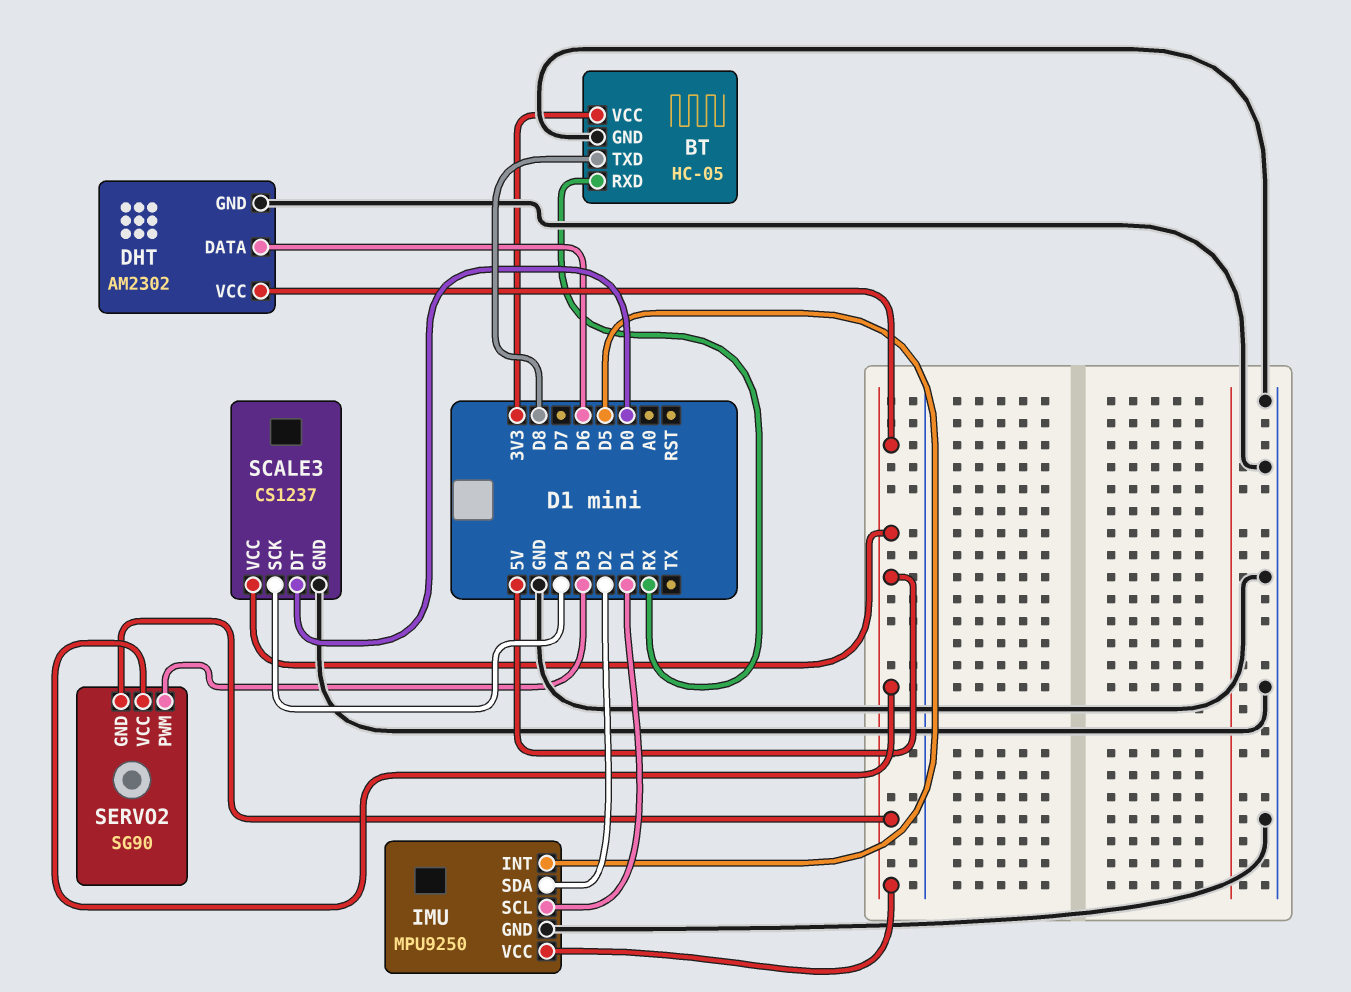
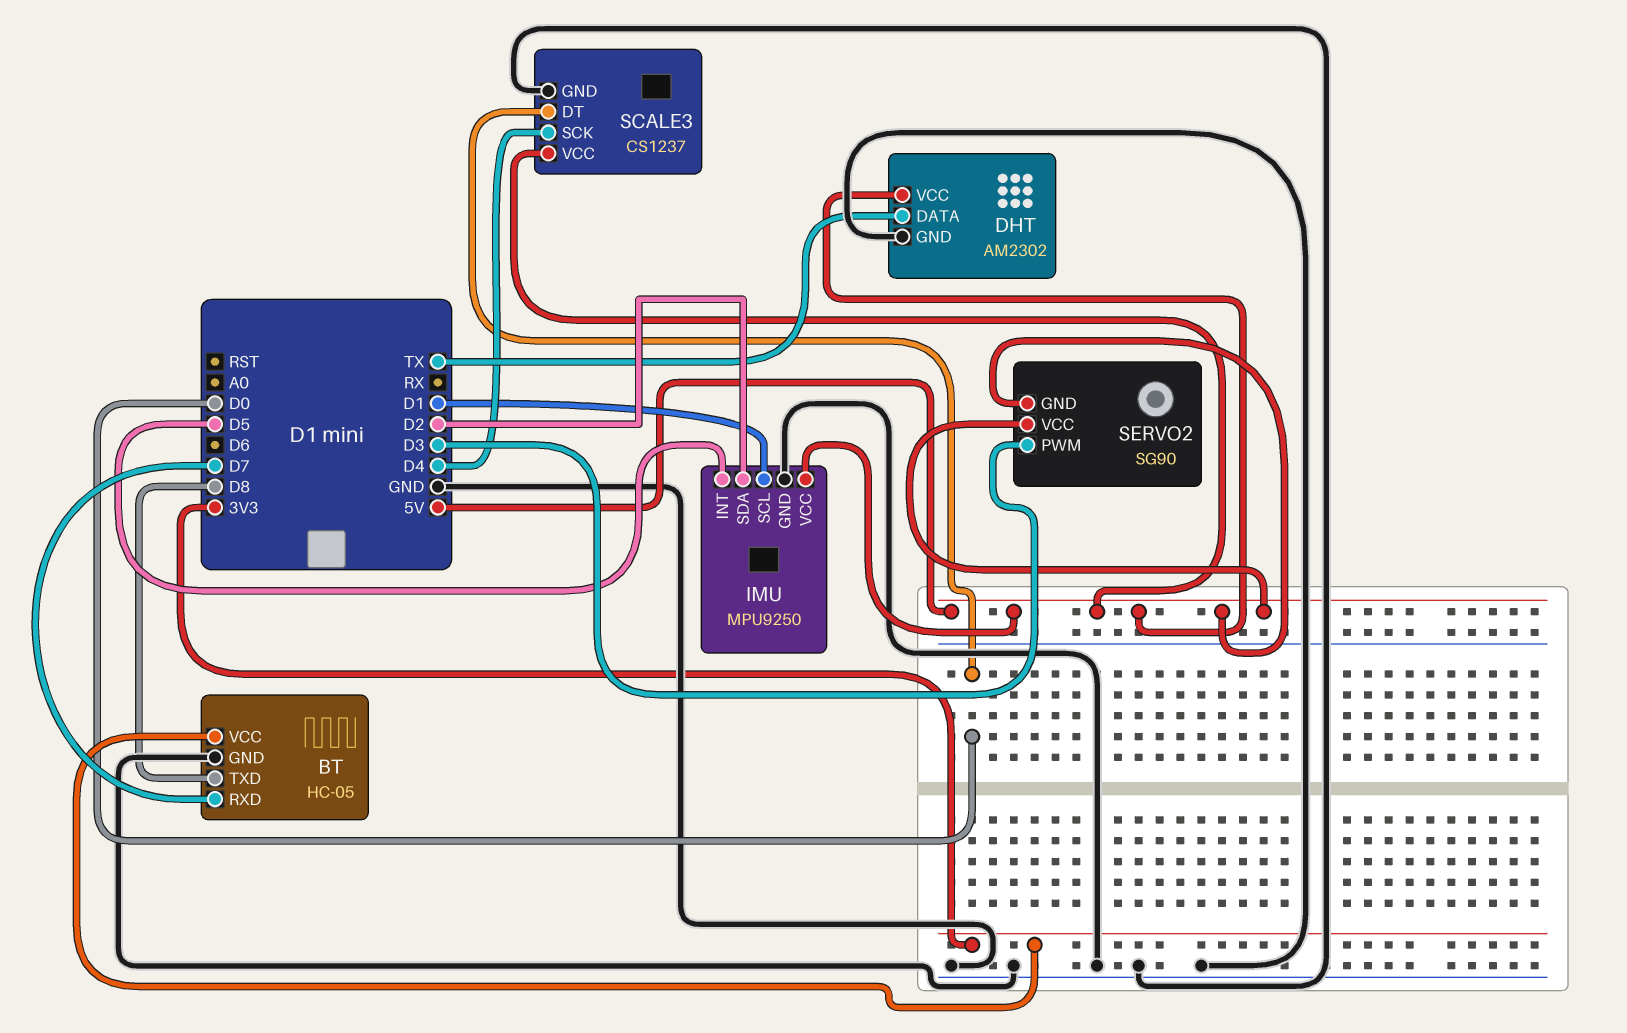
BT pin RXD: RX -> D7
DHT pin DATA: D6 -> TX

